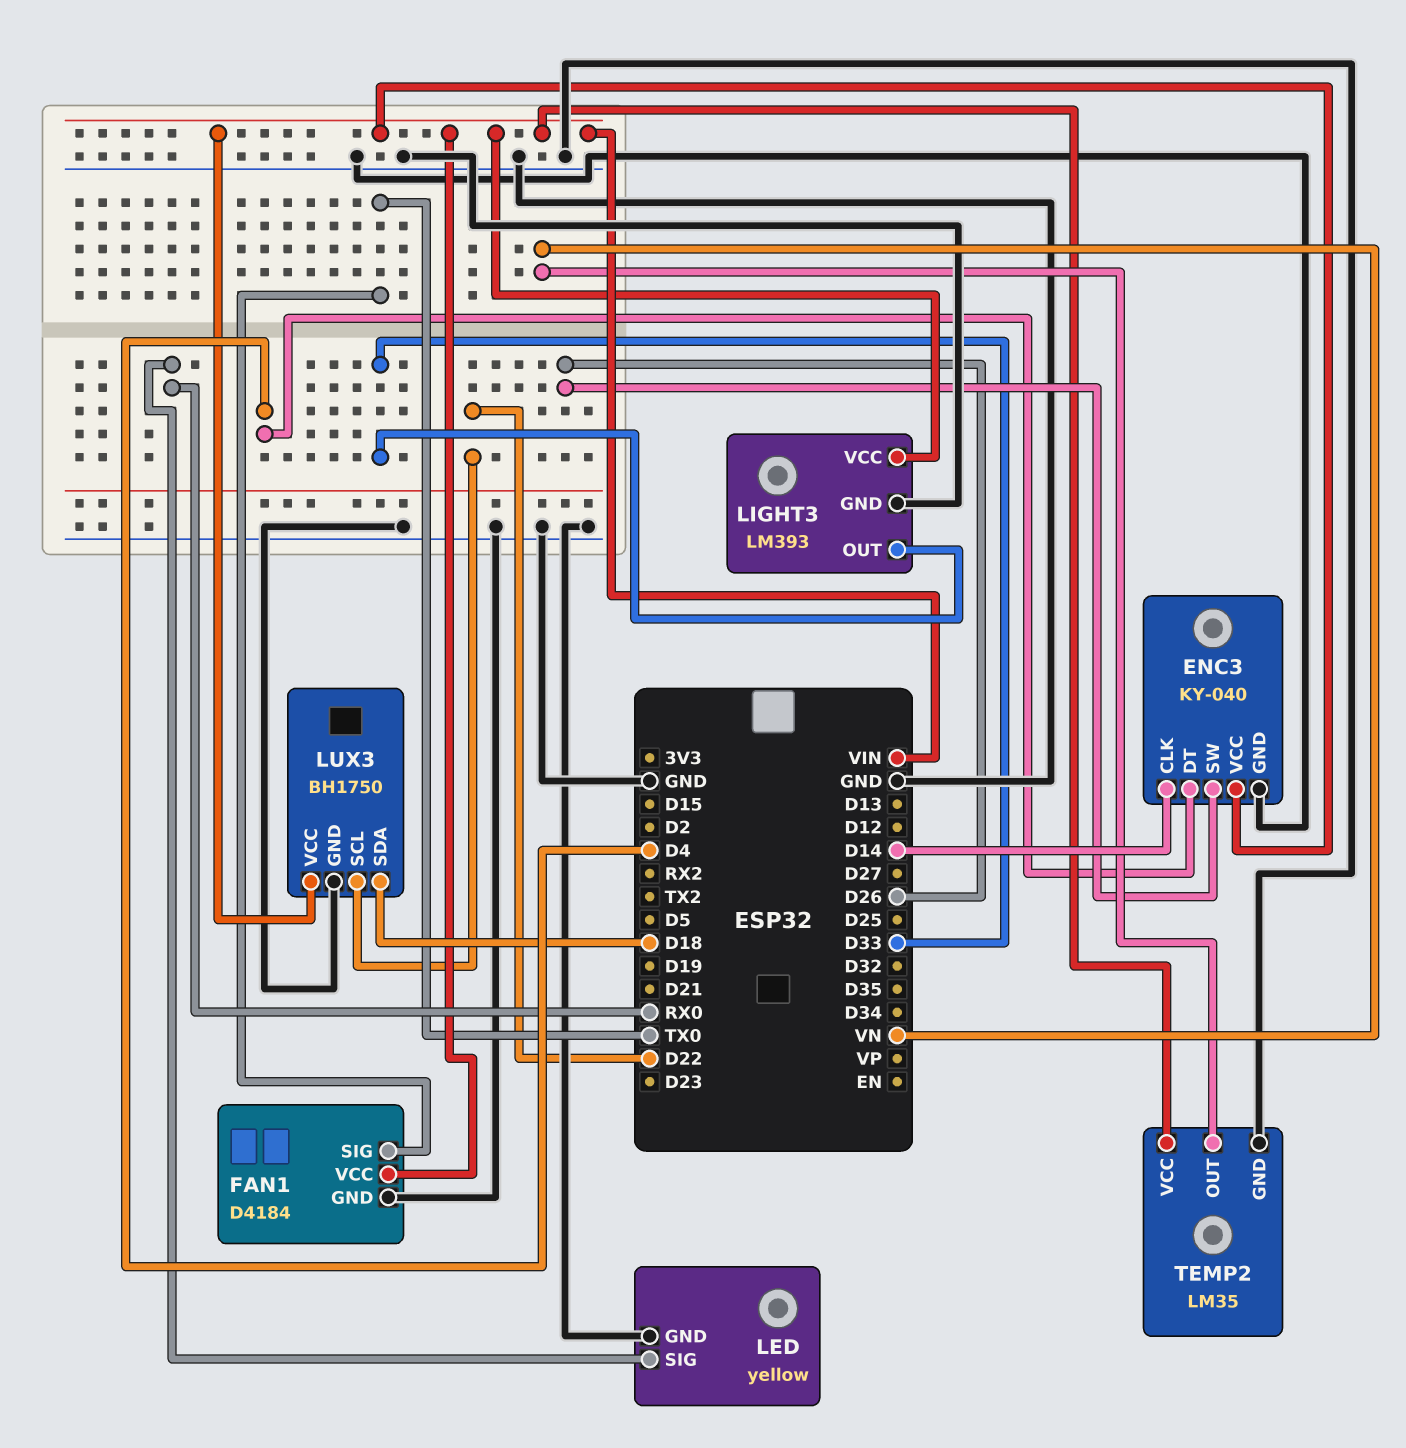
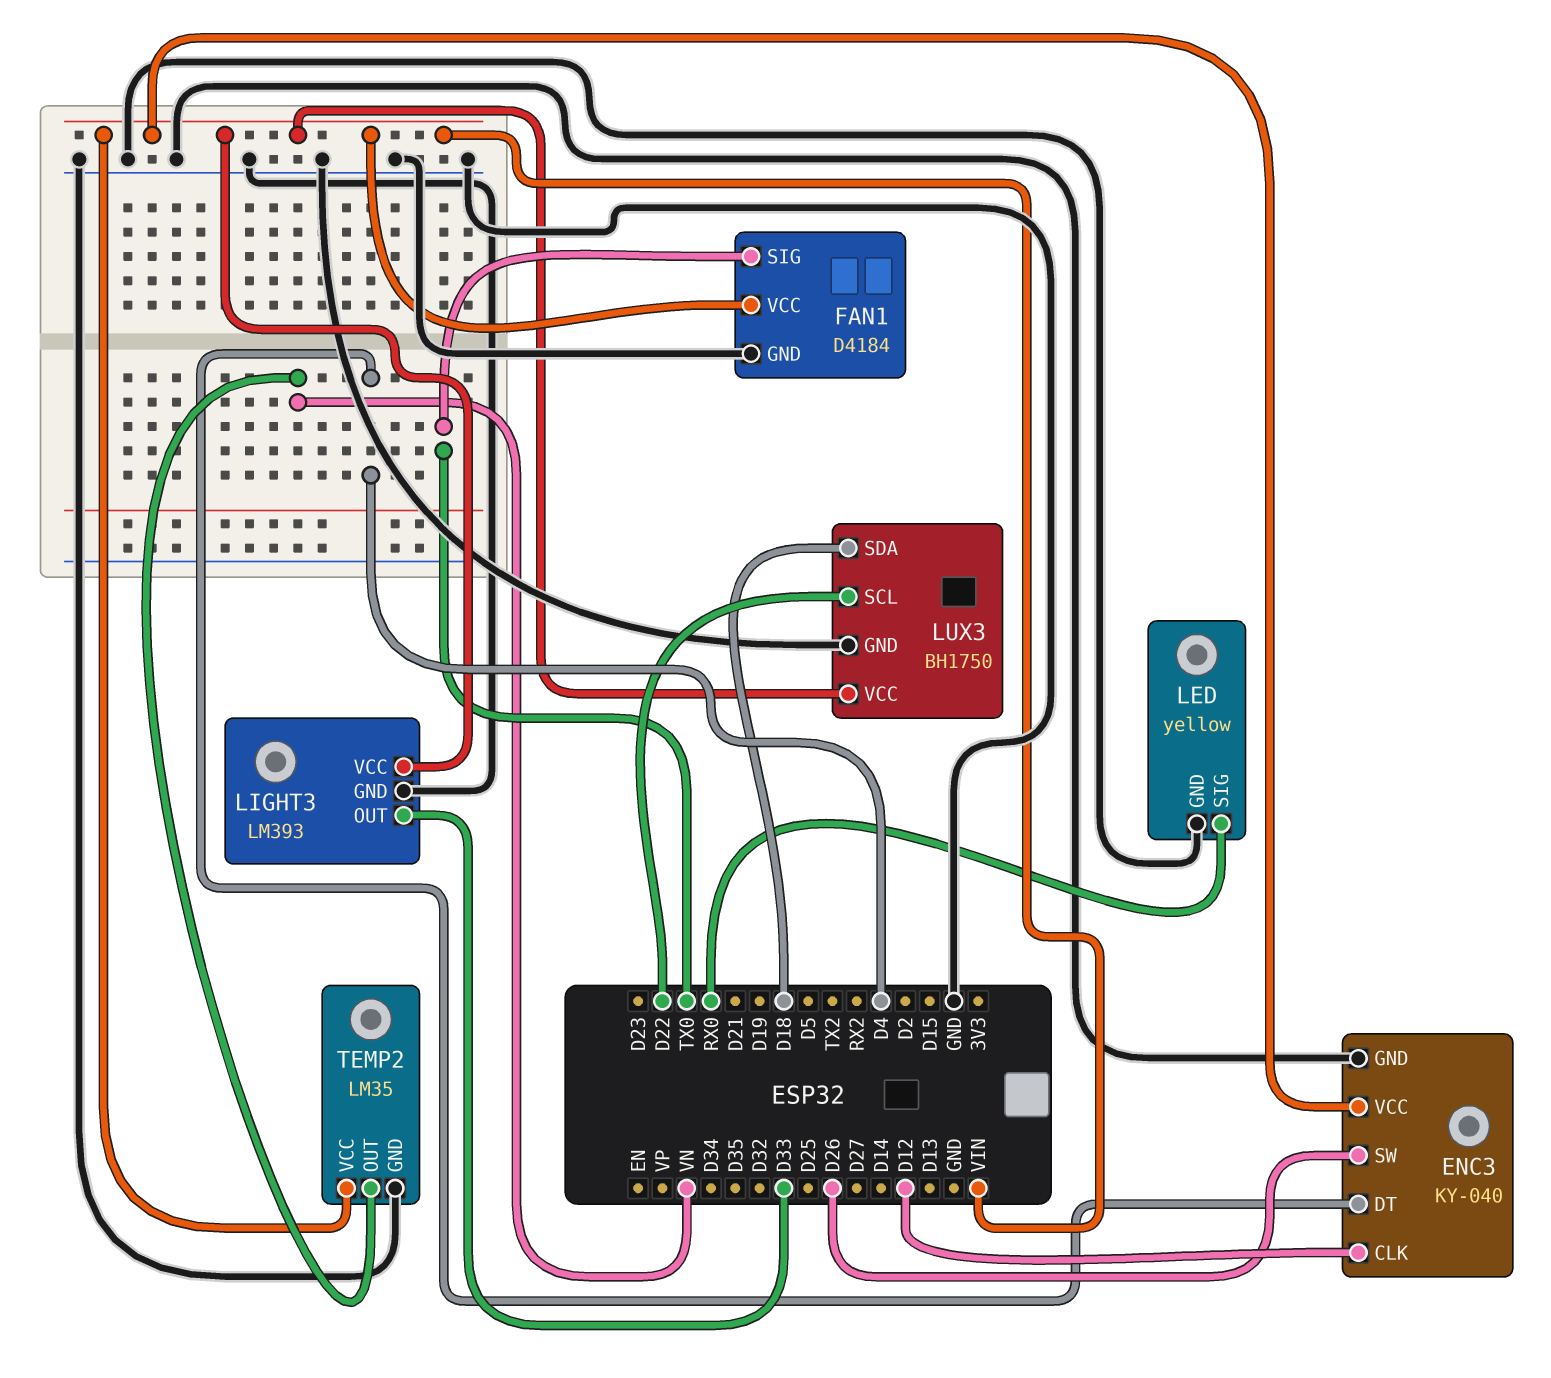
ENC3 pin CLK: D14 -> D12

